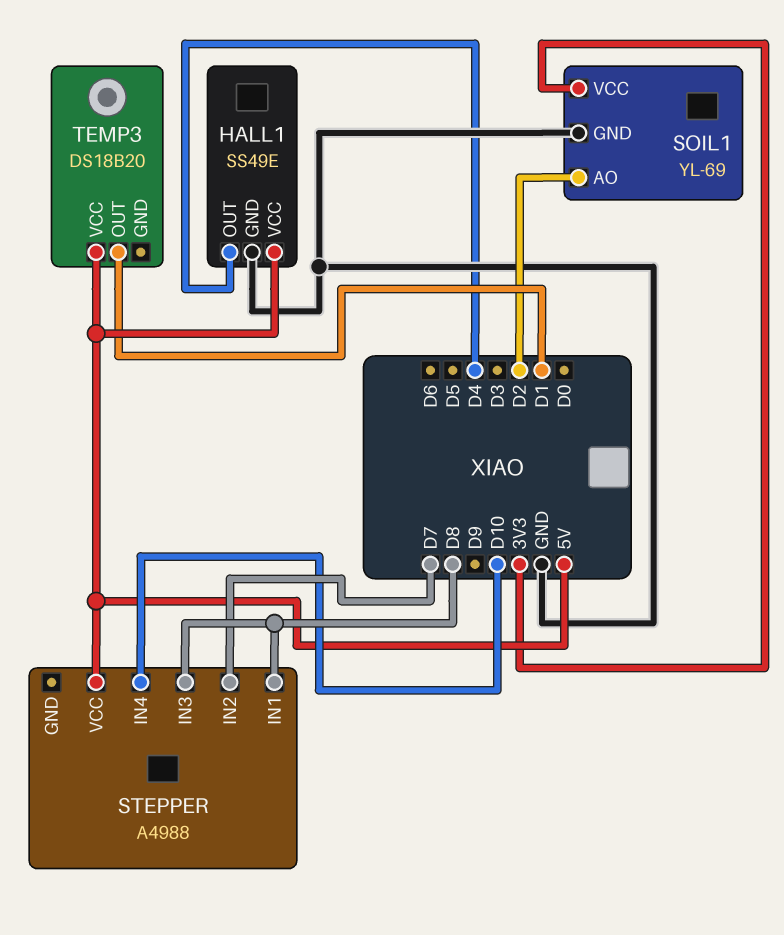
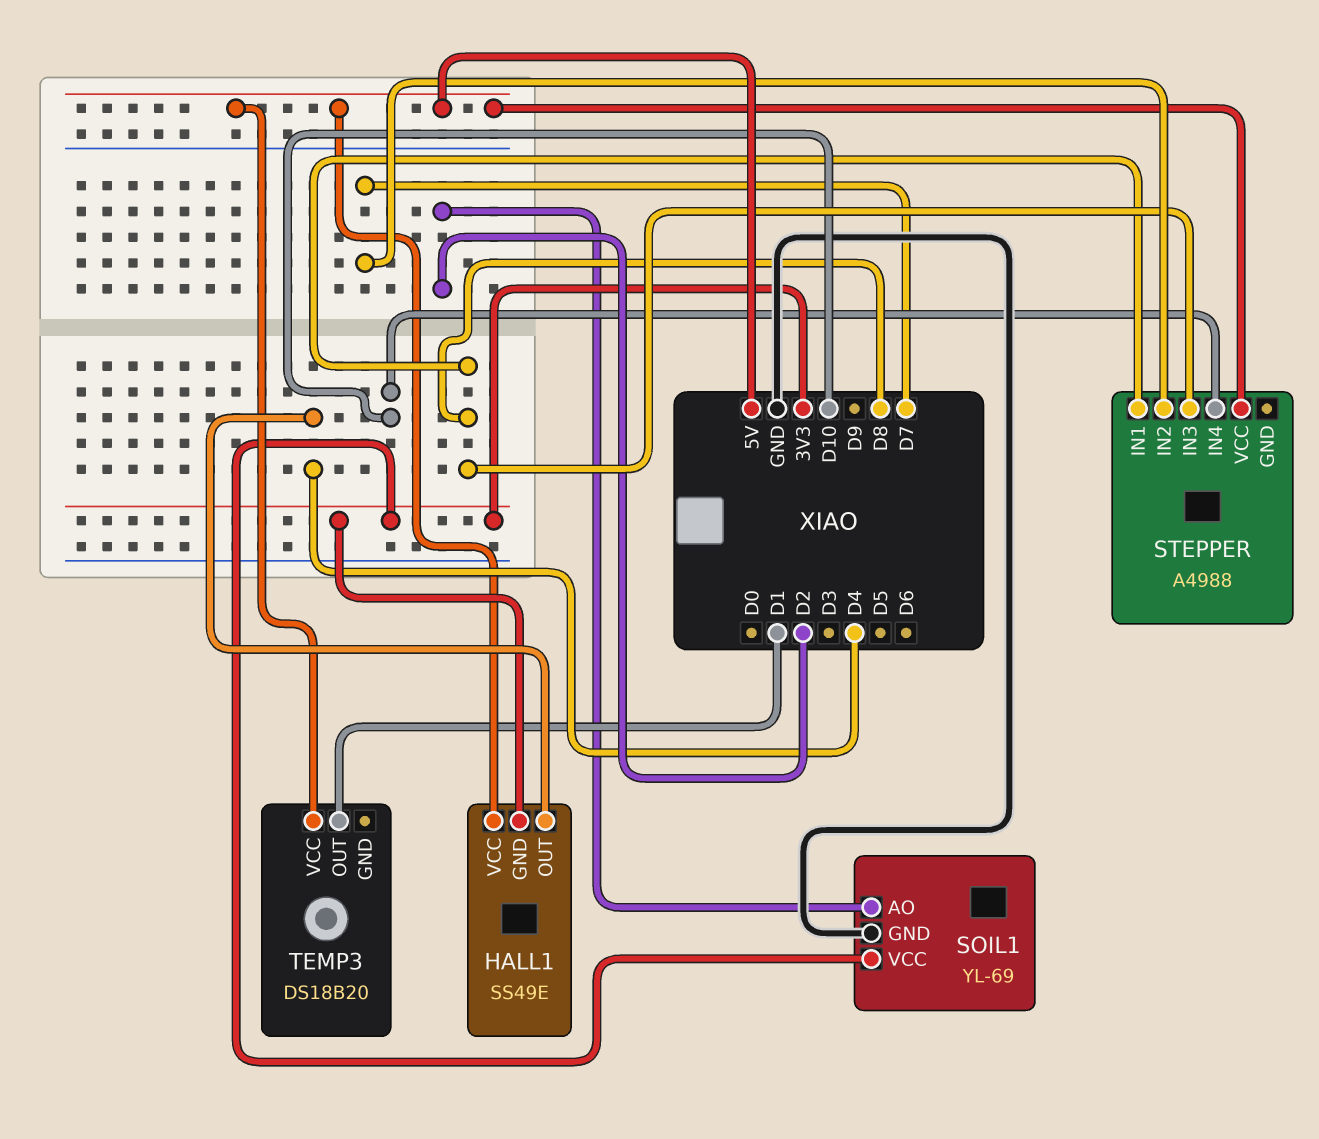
HALL1 pin GND: GND -> 3V3

